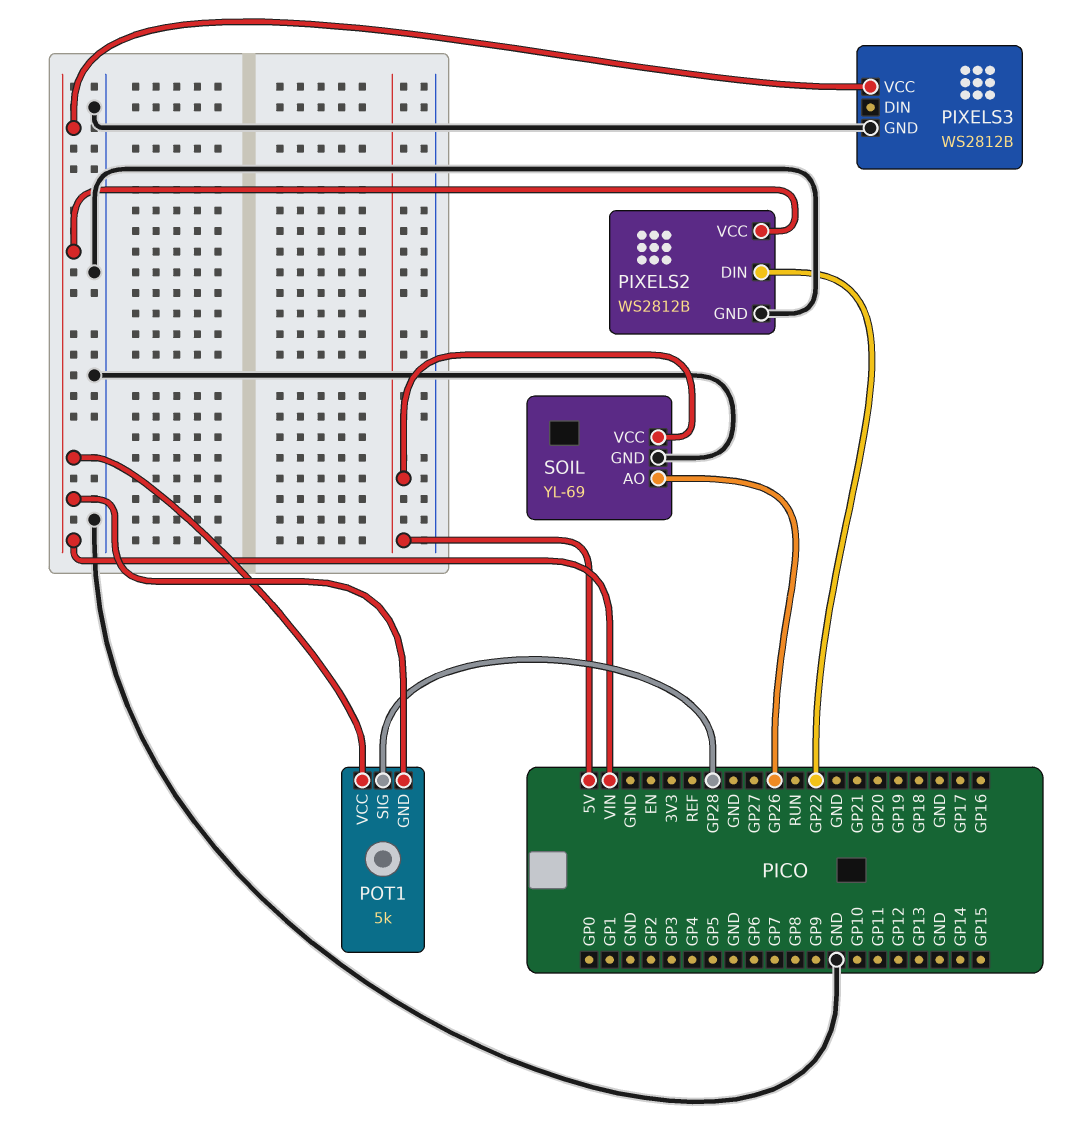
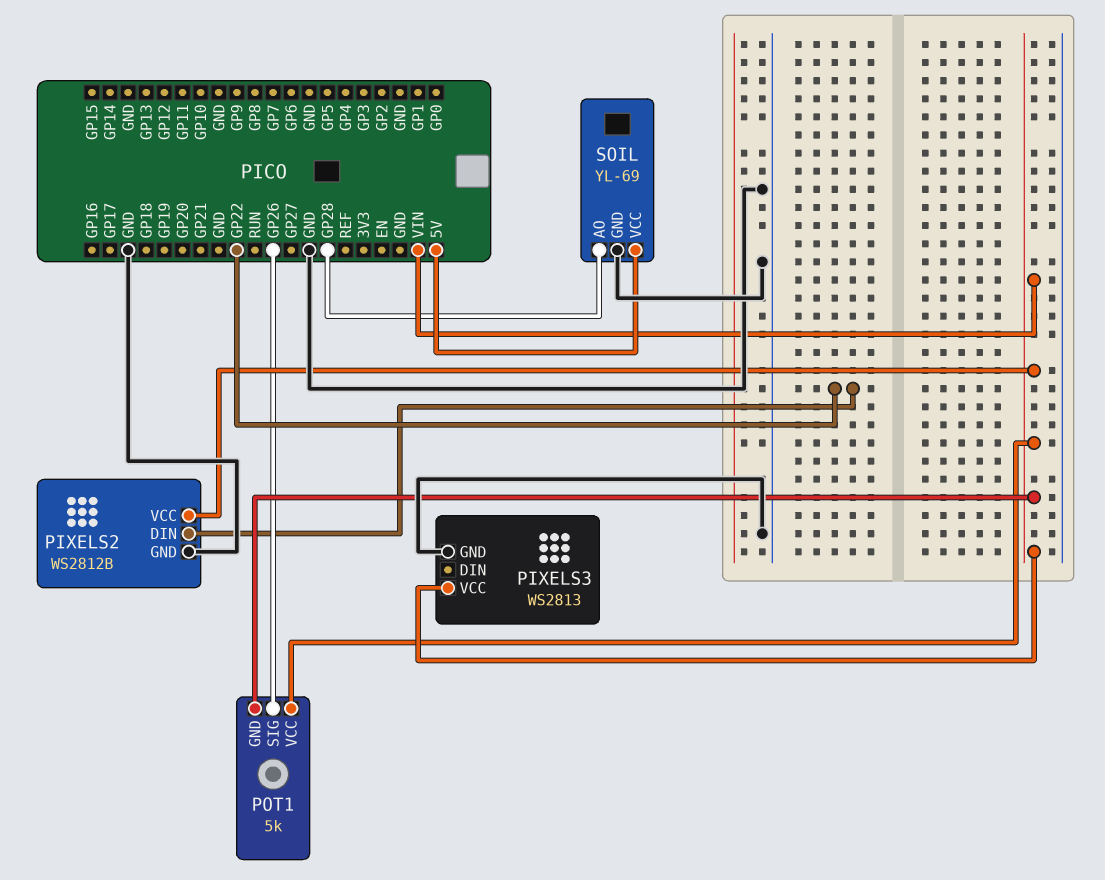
PIXELS3: WS2812B -> WS2813
POT1 pin SIG: GP28 -> GP26
SOIL pin AO: GP26 -> GP28

